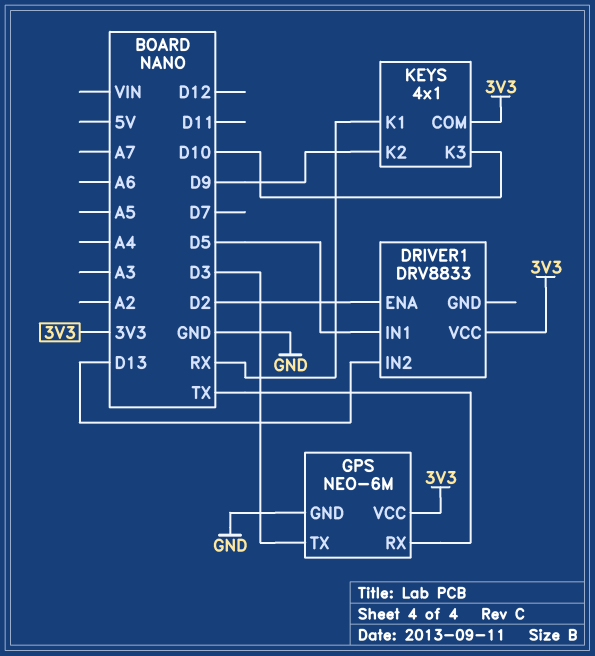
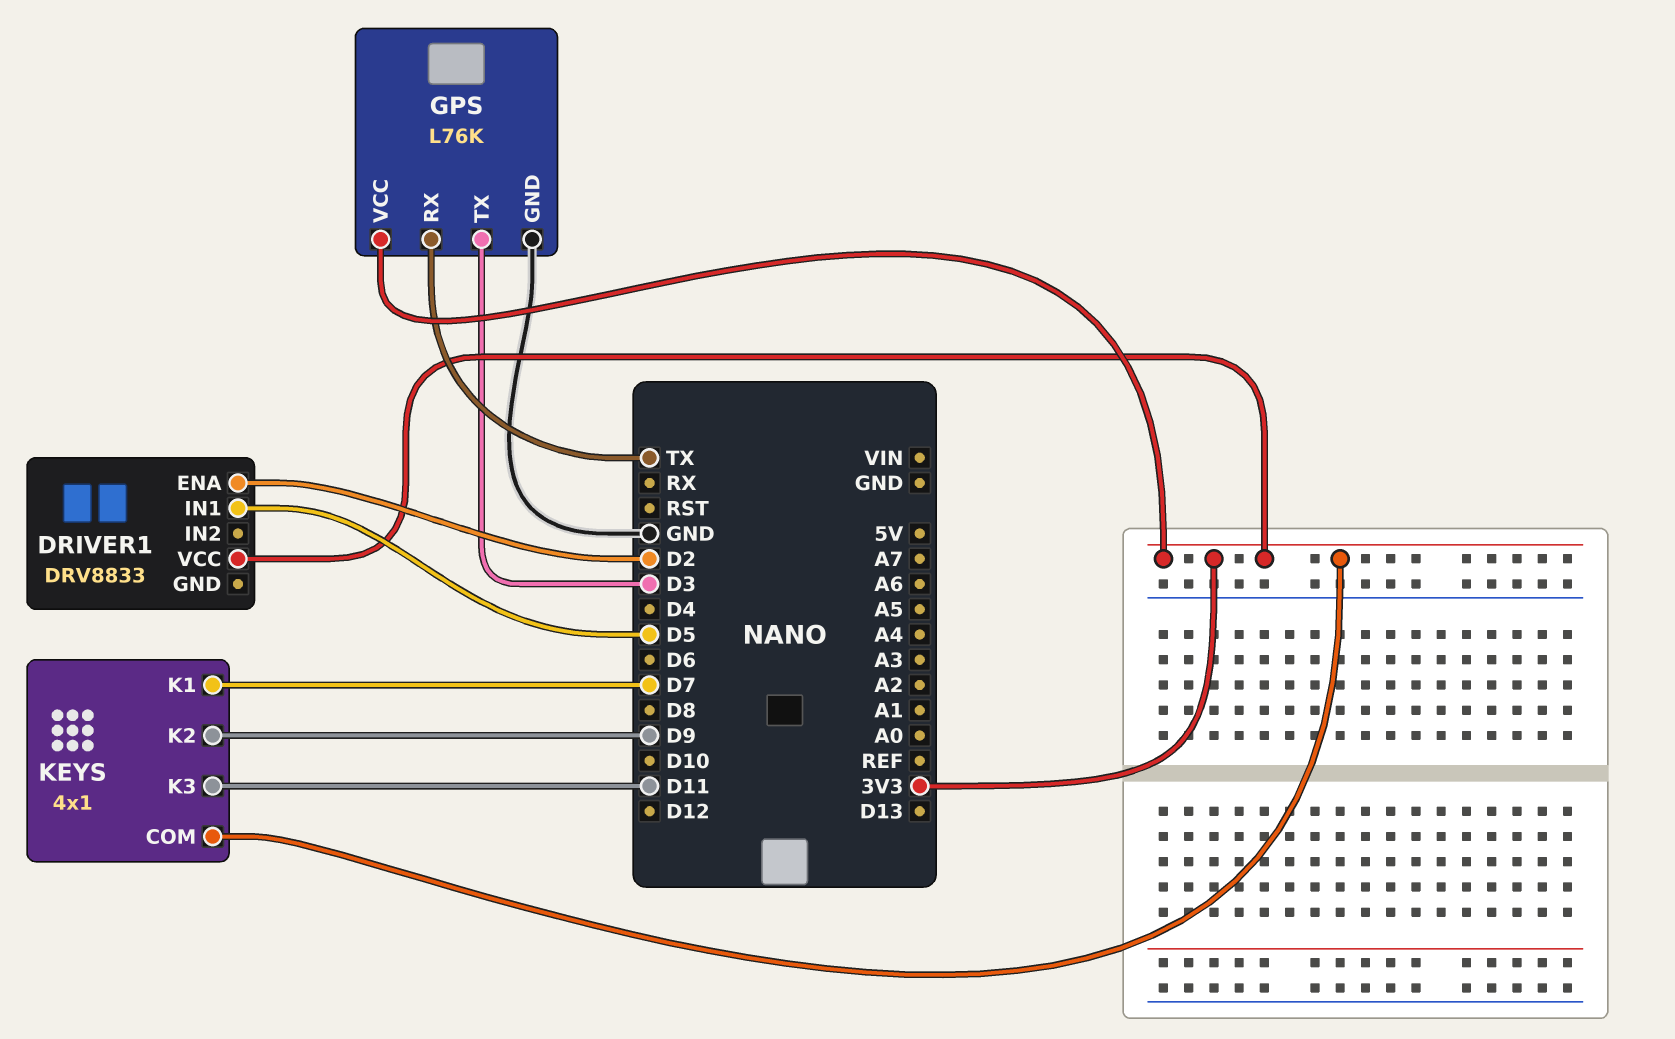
DRIVER1 pin IN2: D13 -> none
GPS: NEO-6M -> L76K
KEYS pin K1: RX -> D7
KEYS pin K3: D10 -> D11

